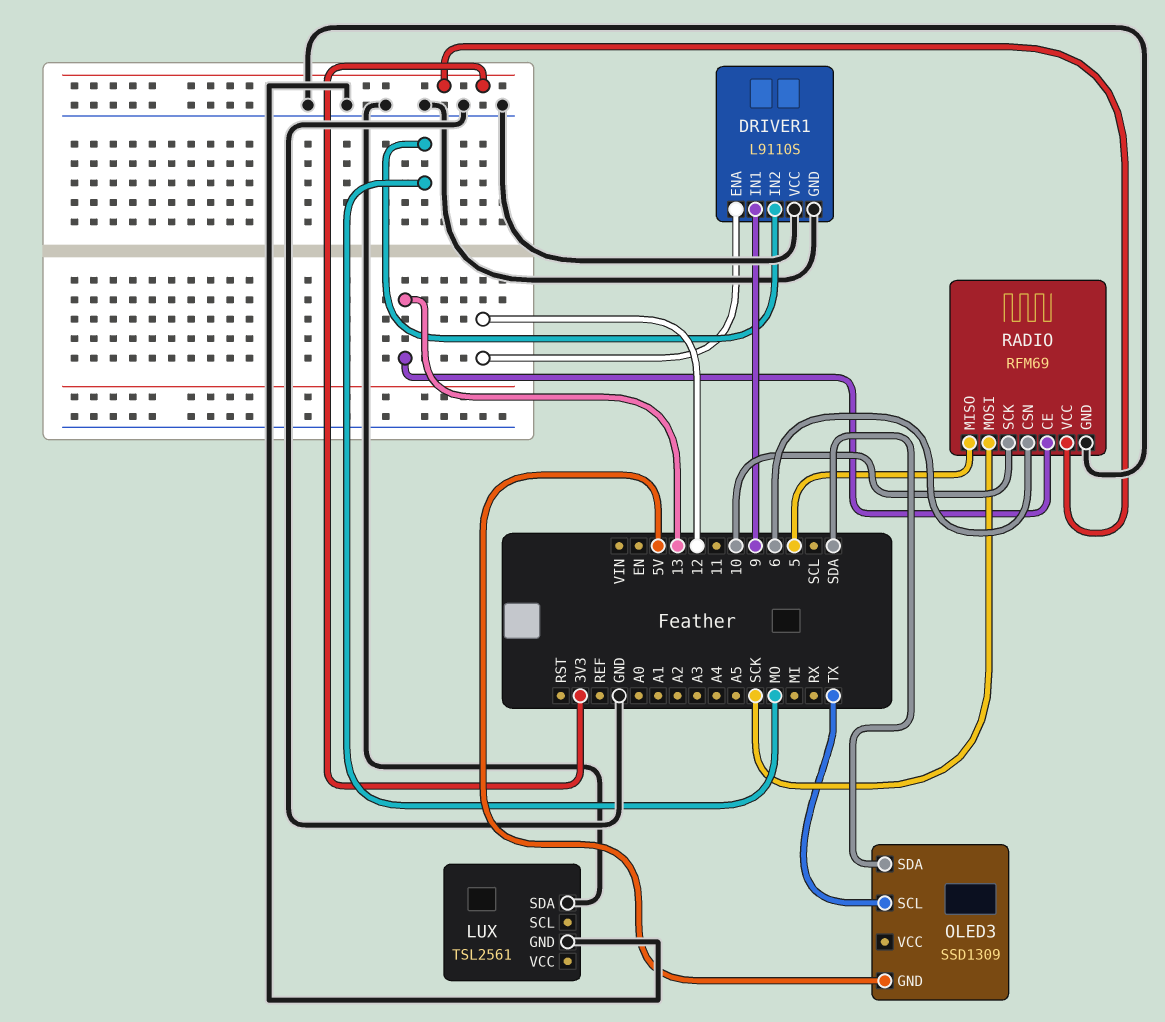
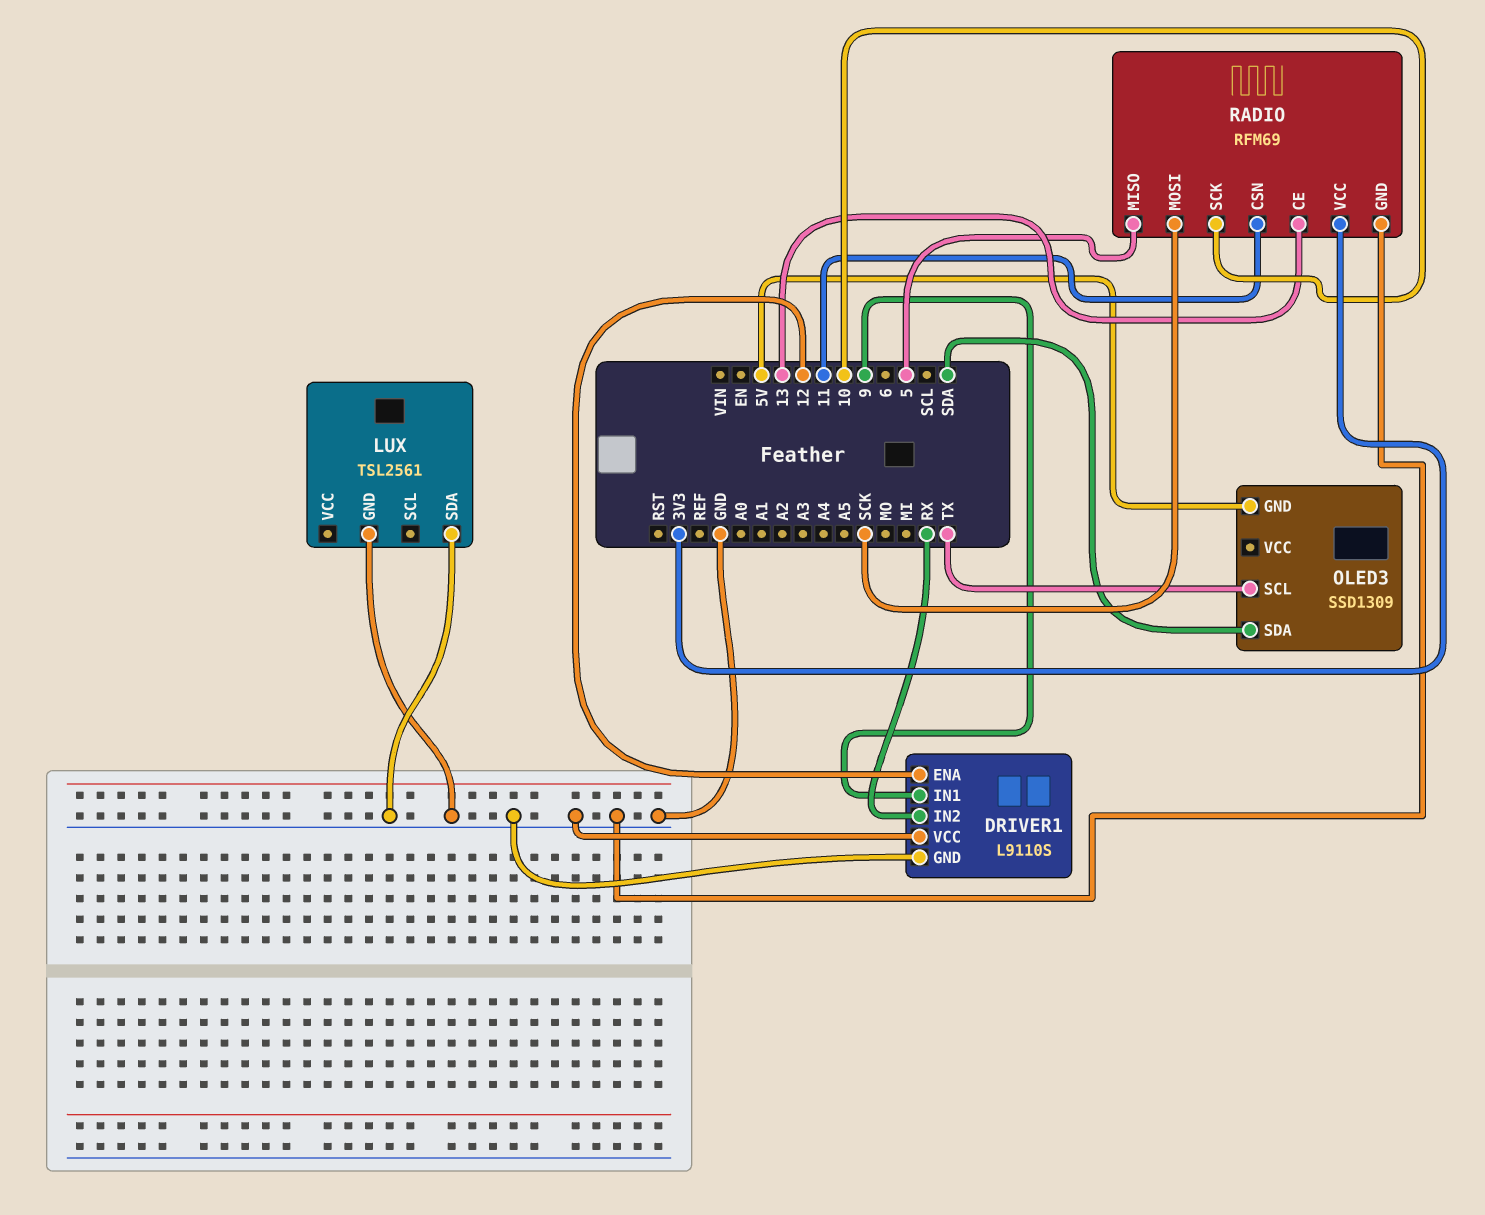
DRIVER1 pin IN2: MO -> RX
RADIO pin CSN: 6 -> 11

